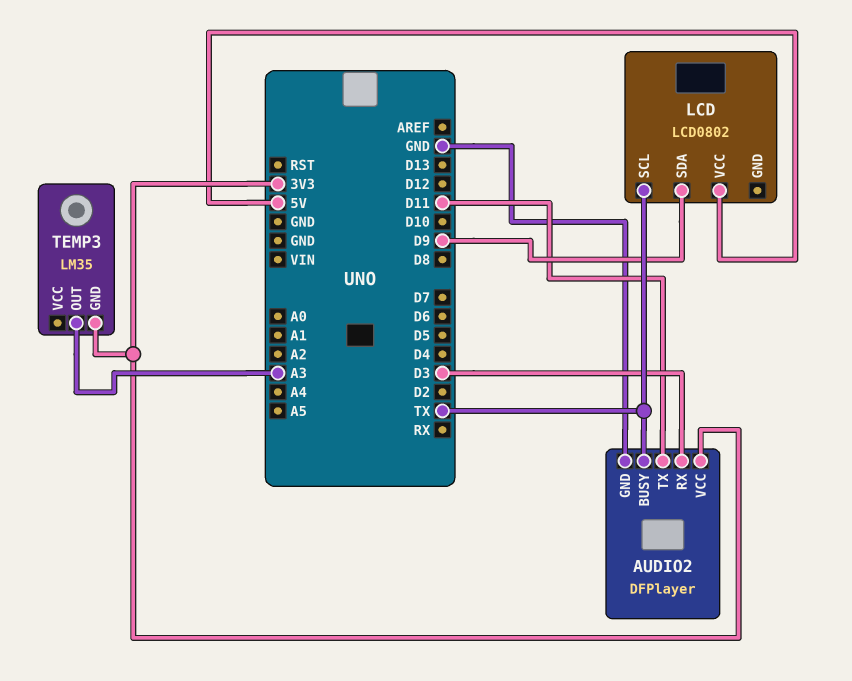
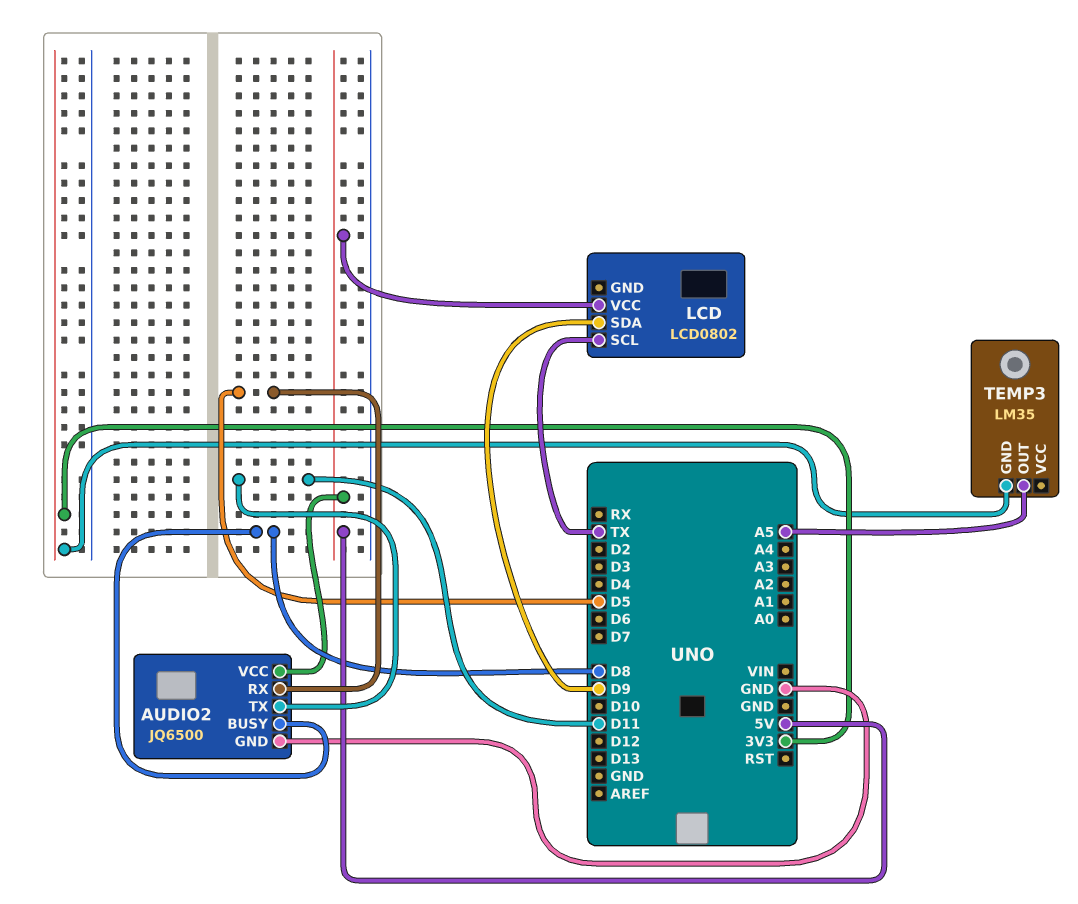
AUDIO2: DFPlayer -> JQ6500
AUDIO2 pin BUSY: TX -> D8
AUDIO2 pin RX: D3 -> D5
AUDIO2 pin VCC: 3V3 -> 5V
TEMP3 pin OUT: A3 -> A5

